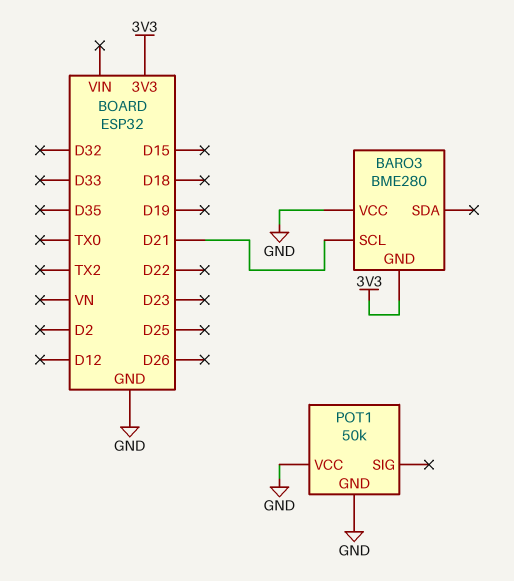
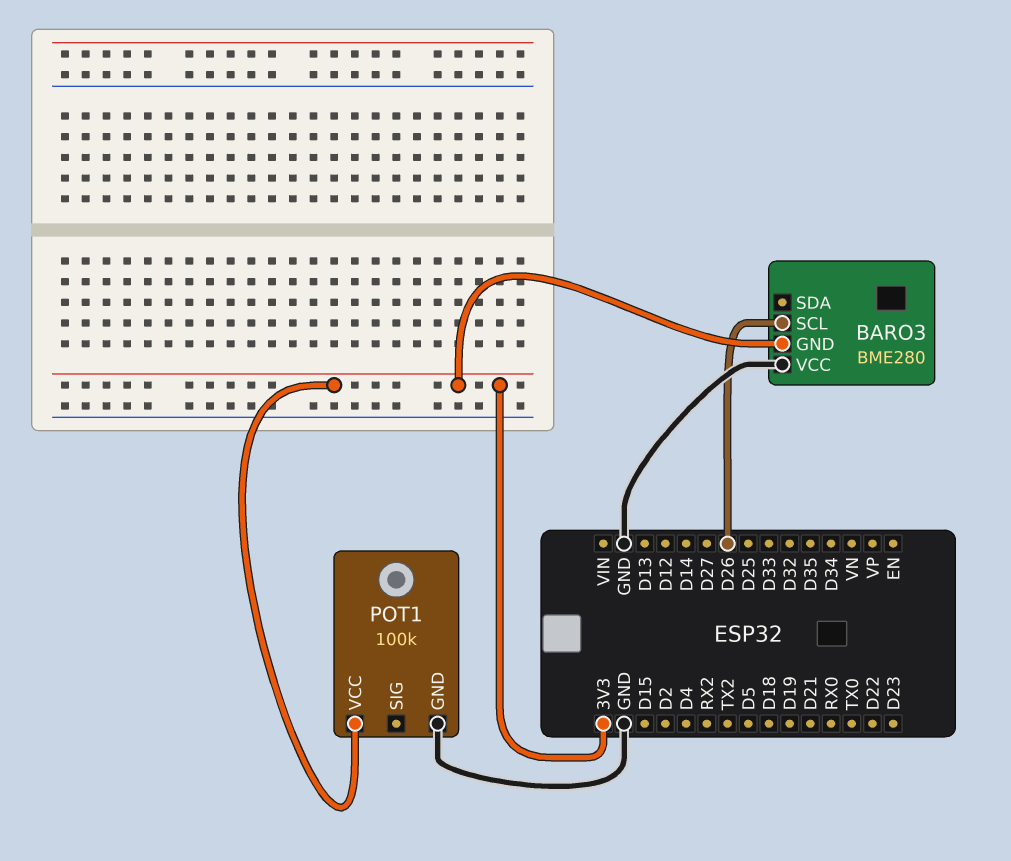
BARO3 pin SCL: D21 -> D26
POT1: 50k -> 100k
POT1 pin VCC: GND -> 3V3

